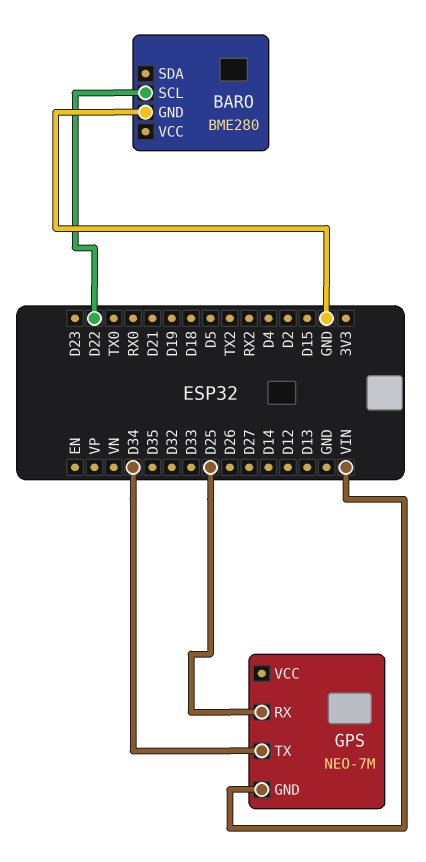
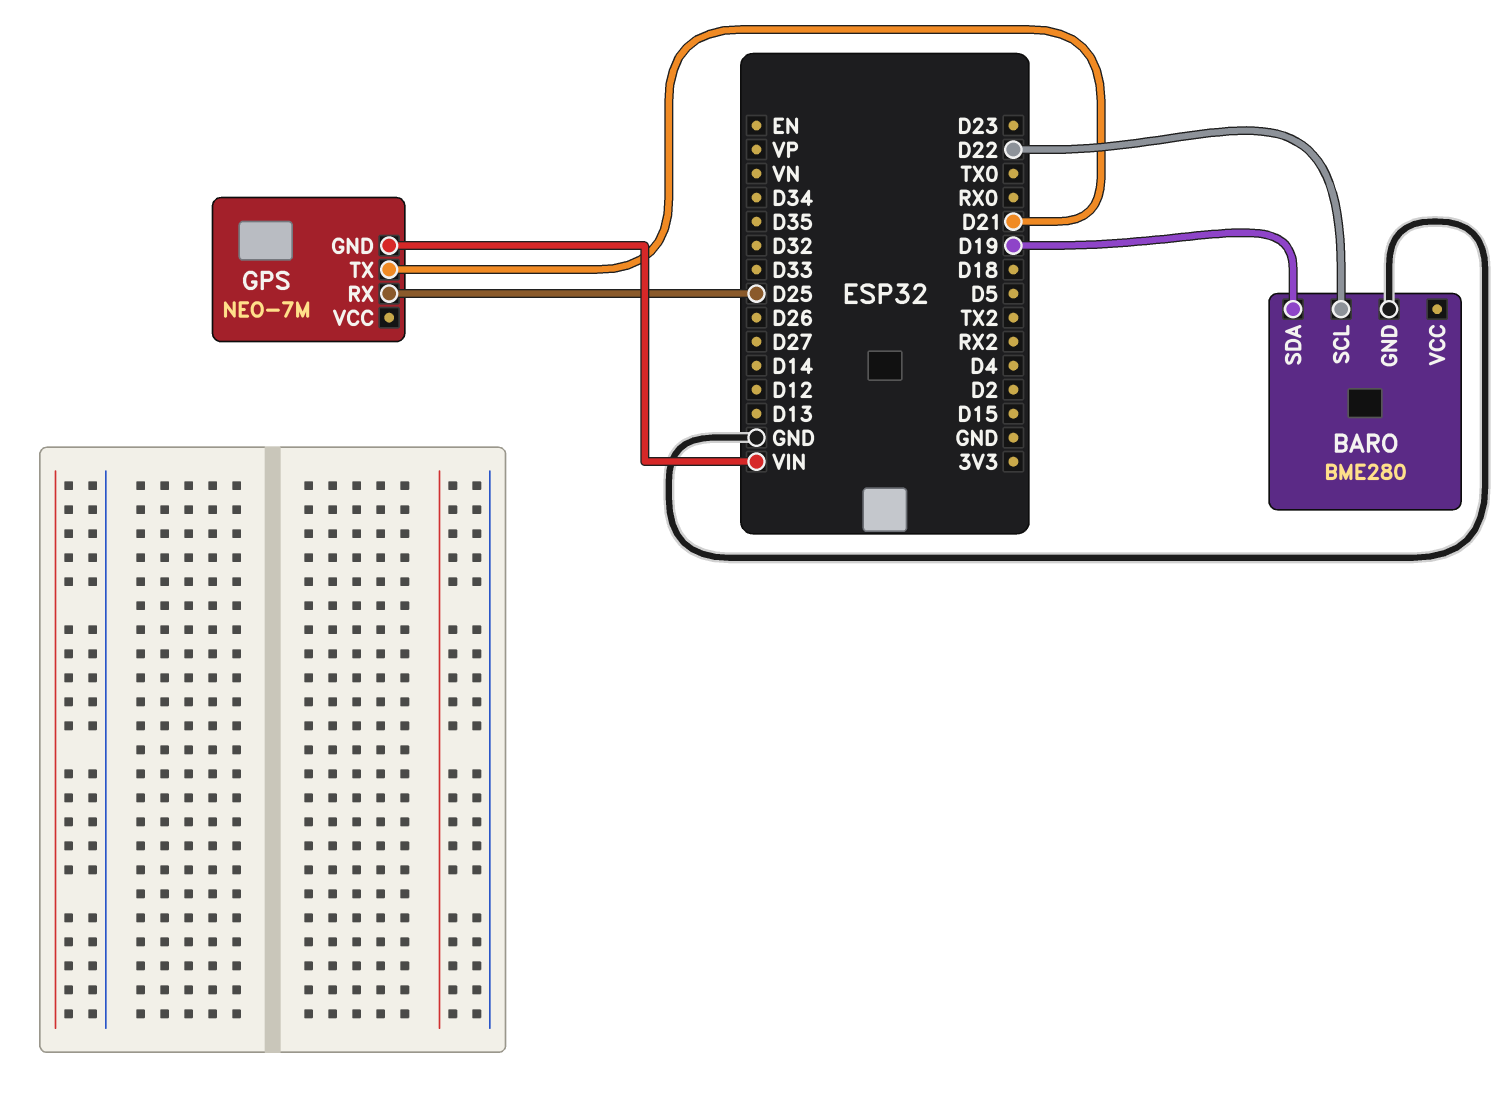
BARO pin SDA: none -> D19
GPS pin TX: D34 -> D21

